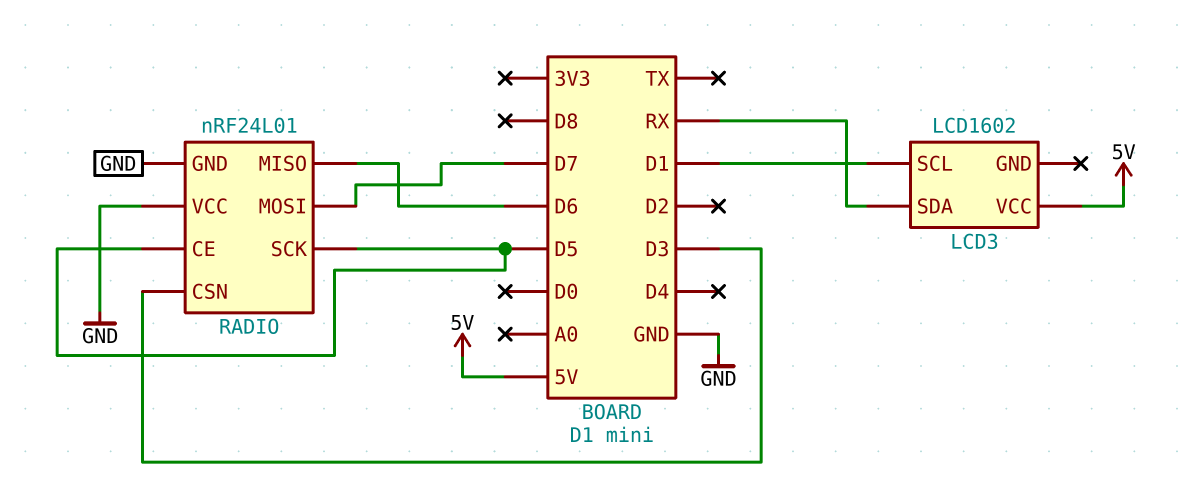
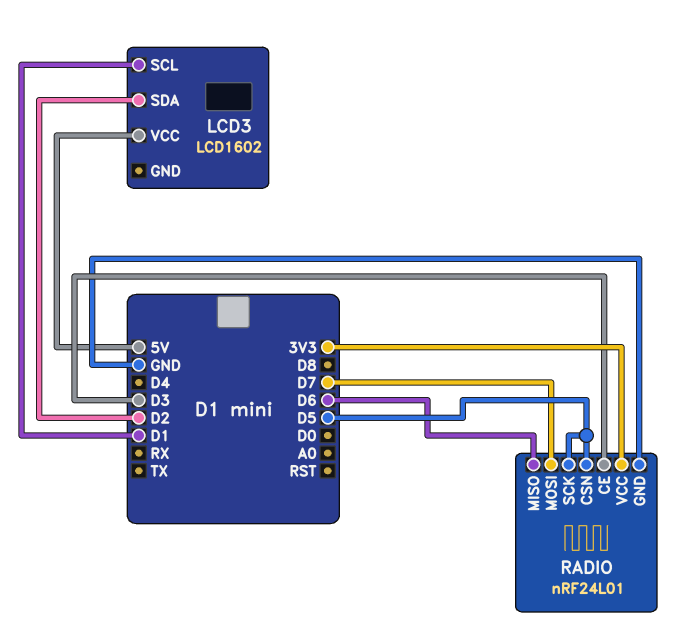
LCD3 pin SDA: RX -> D2
RADIO pin CE: D5 -> D3
RADIO pin CSN: D3 -> D5
RADIO pin VCC: GND -> 3V3

